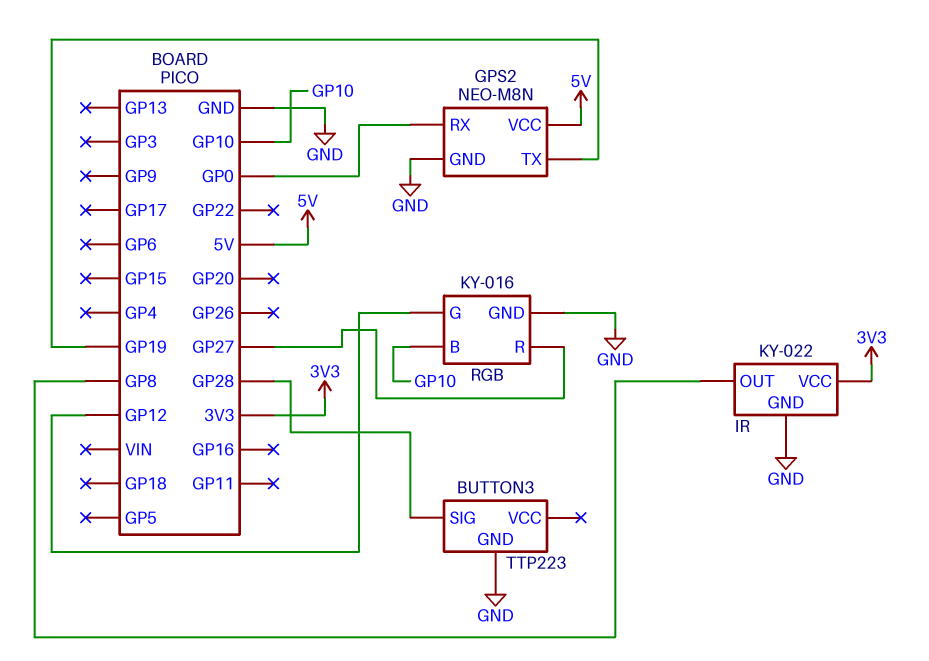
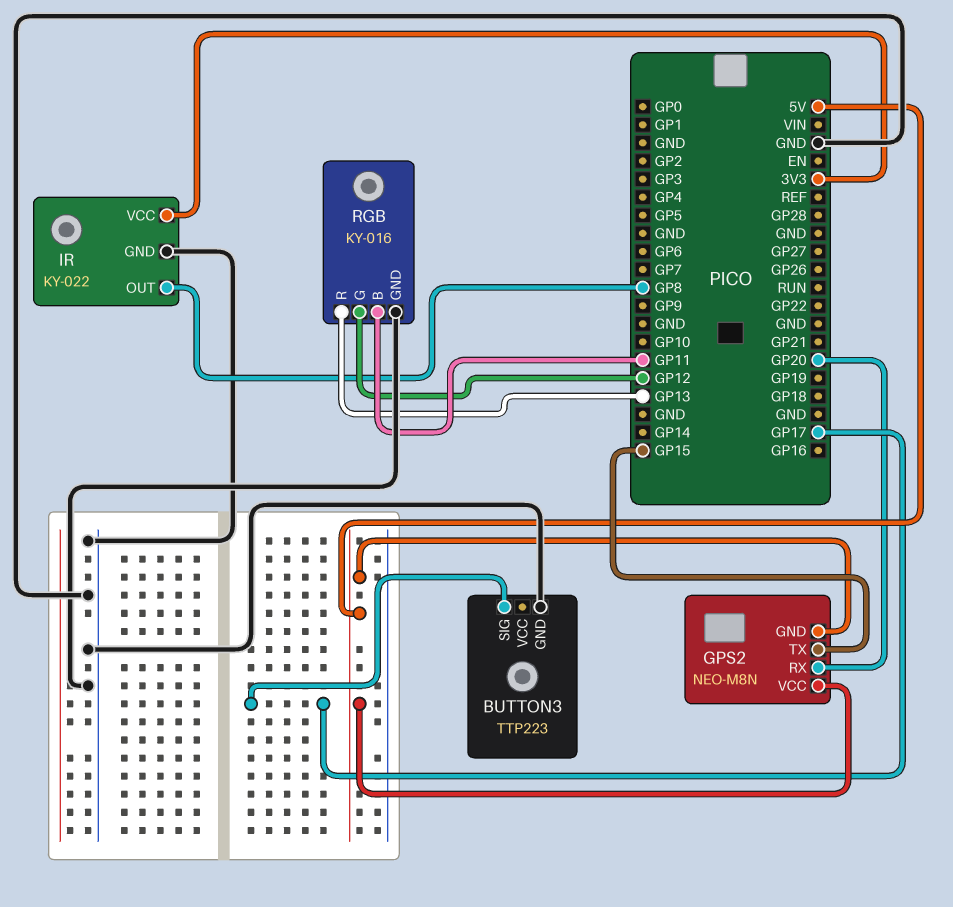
BUTTON3 pin SIG: GP28 -> GP17
GPS2 pin GND: GND -> 5V
GPS2 pin RX: GP0 -> GP20
GPS2 pin TX: GP19 -> GP15
RGB pin B: GP10 -> GP11
RGB pin R: GP27 -> GP13

